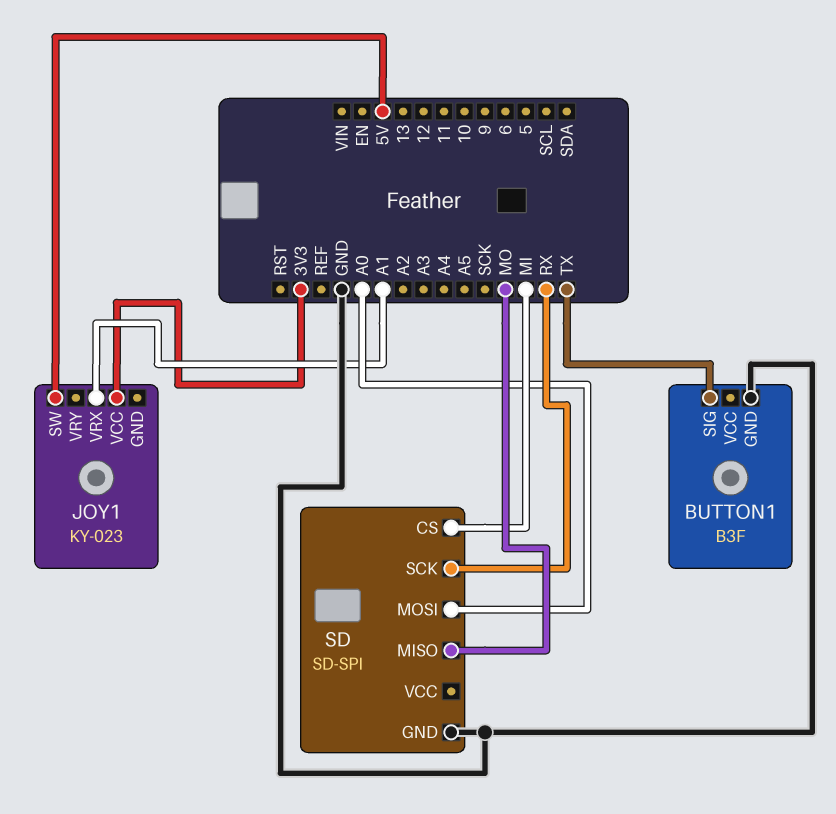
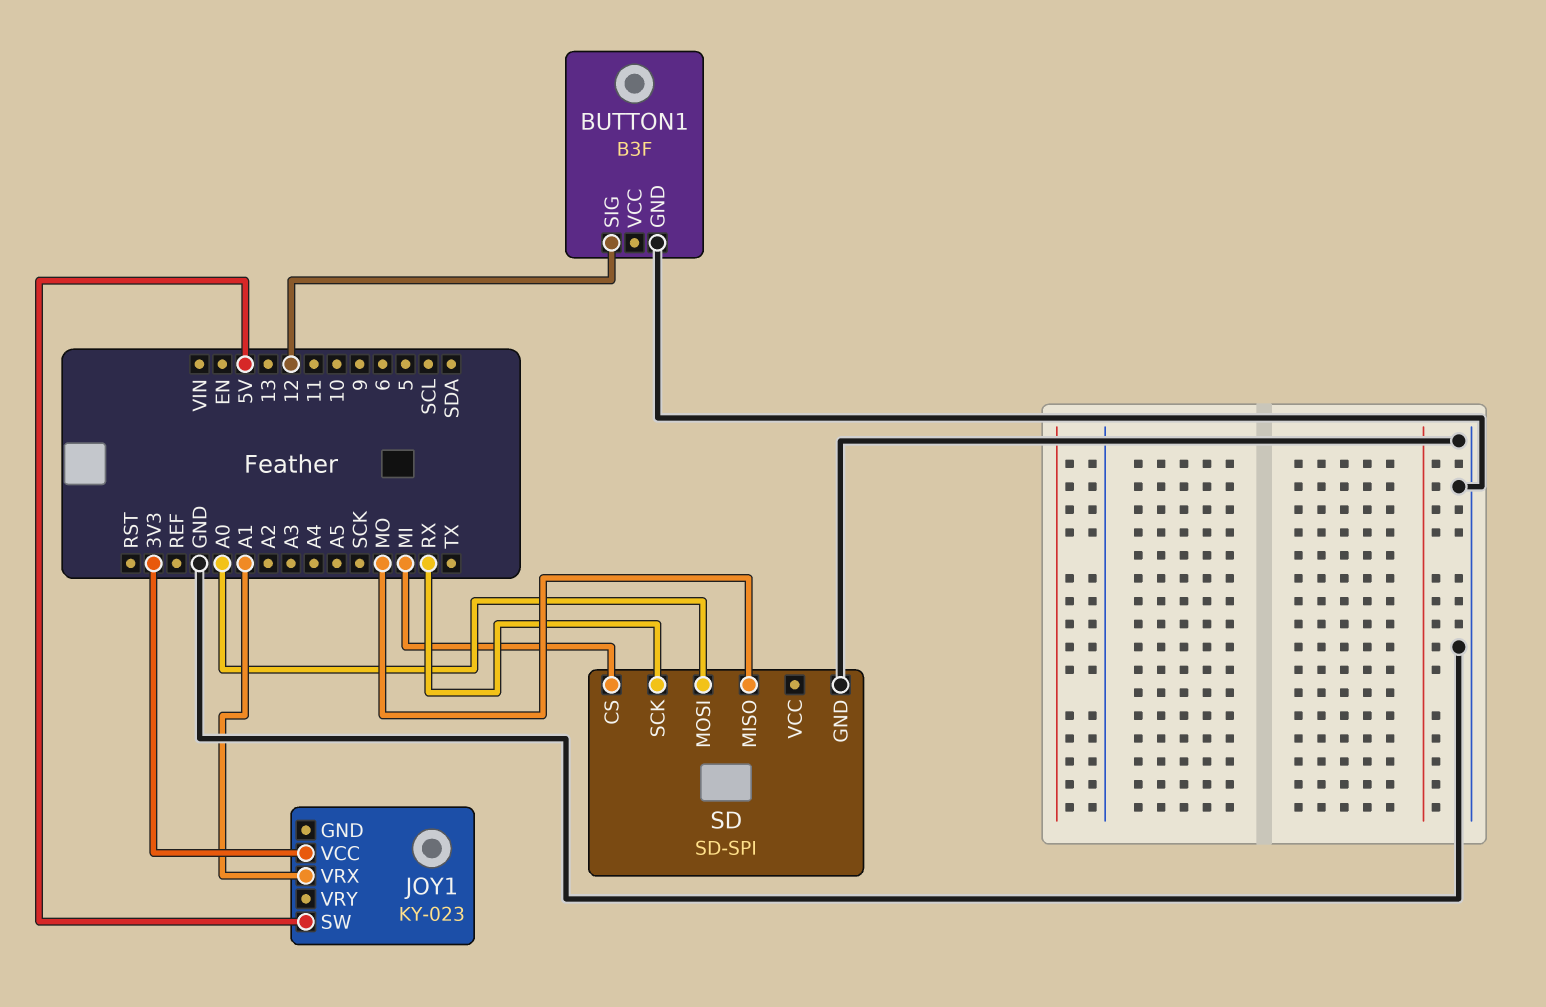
BUTTON1 pin SIG: TX -> 12

